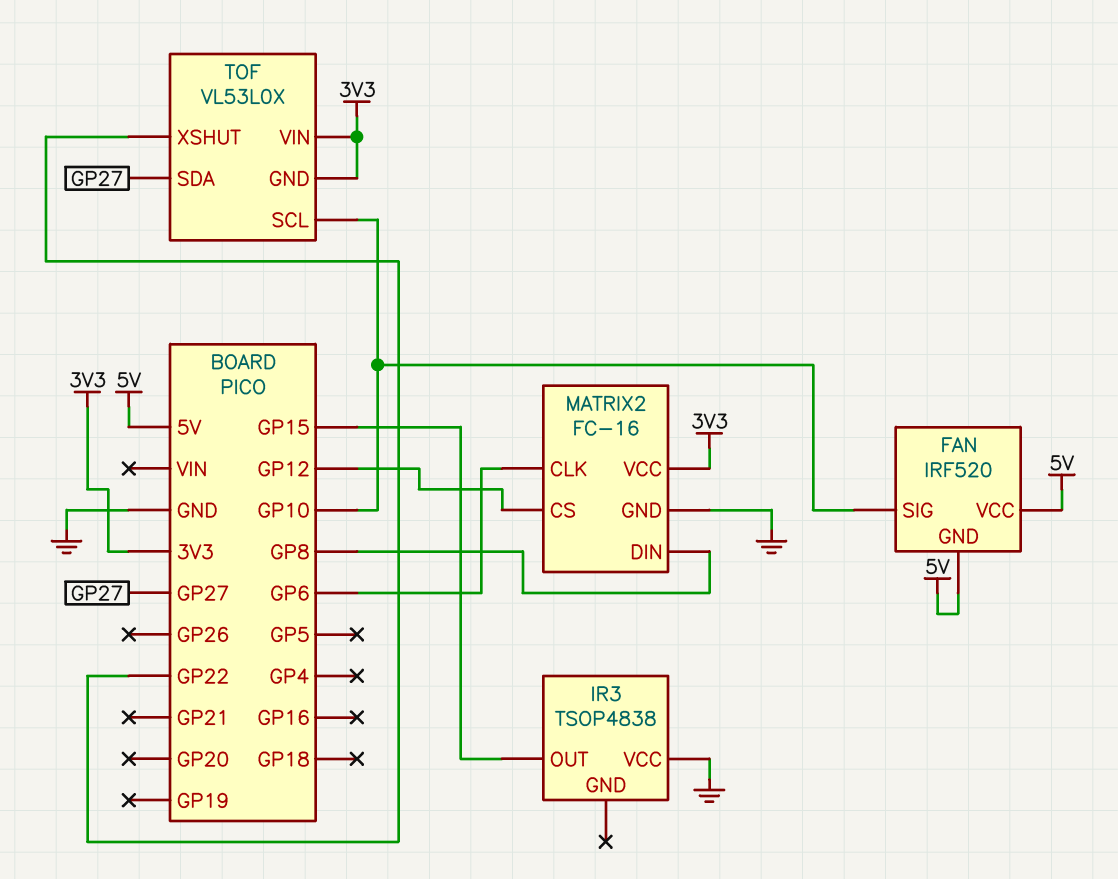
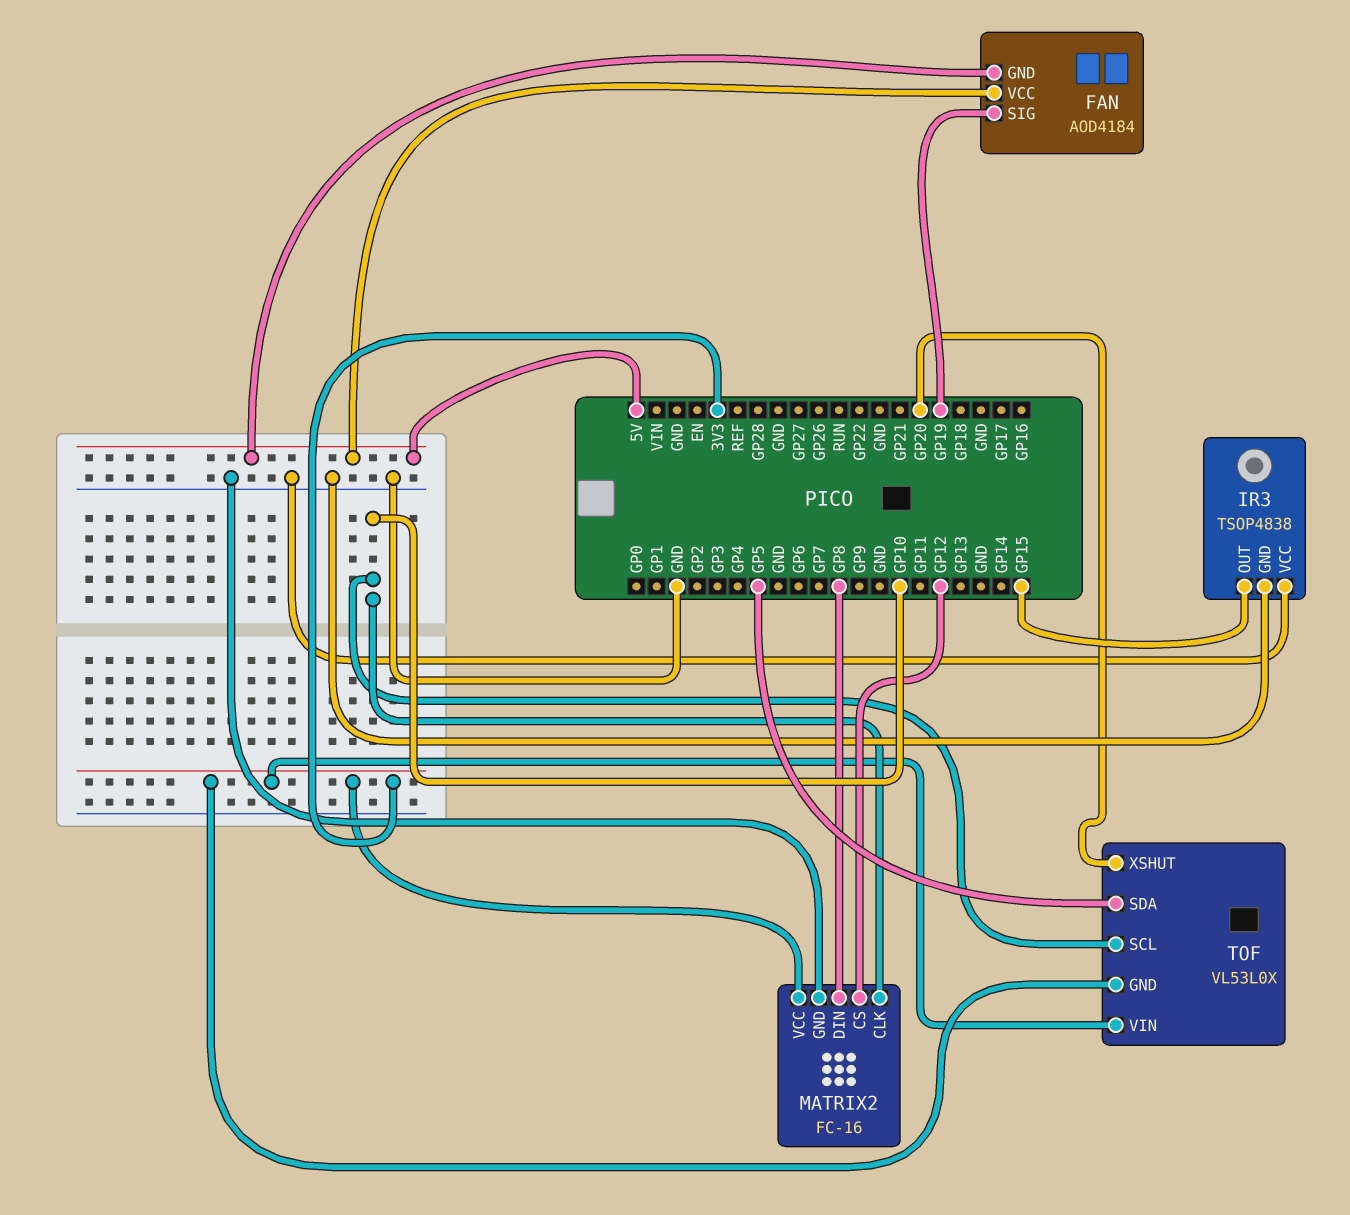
FAN: IRF520 -> AOD4184
FAN pin SIG: GP10 -> GP19
IR3 pin GND: none -> GND
MATRIX2 pin CLK: GP6 -> GP10
TOF pin SDA: GP27 -> GP5
TOF pin XSHUT: GP22 -> GP20

